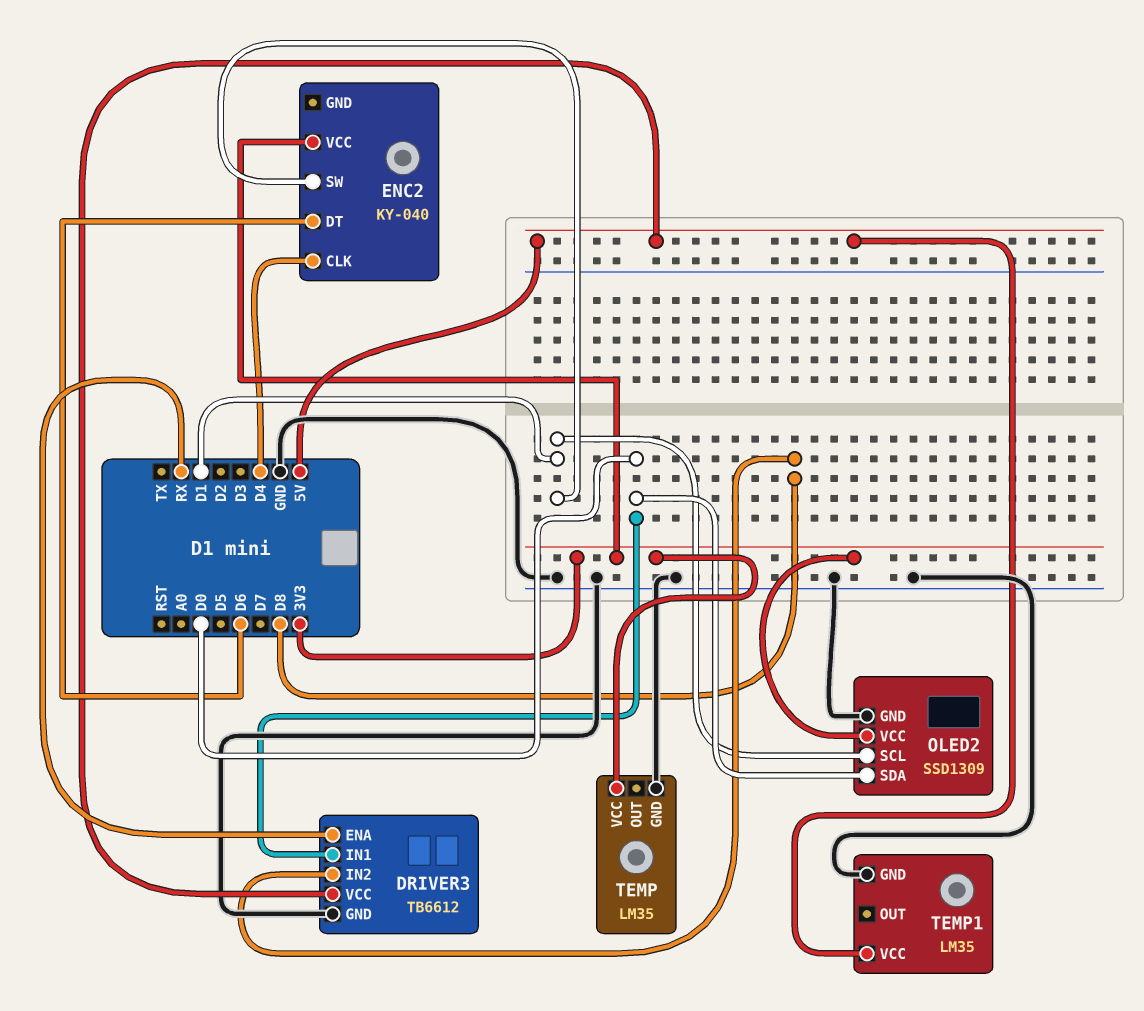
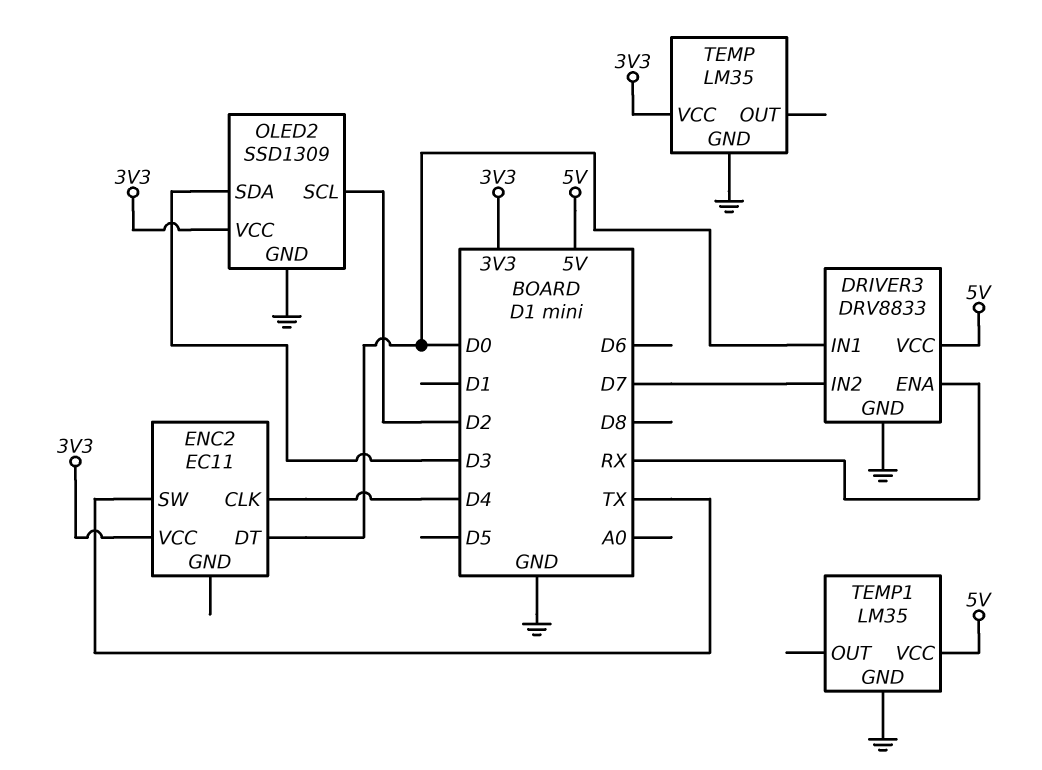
DRIVER3: TB6612 -> DRV8833
DRIVER3 pin IN2: D8 -> D7
ENC2: KY-040 -> EC11
ENC2 pin DT: D6 -> D0
ENC2 pin SW: D1 -> TX
OLED2 pin SCL: D1 -> D2
OLED2 pin SDA: D0 -> D3

